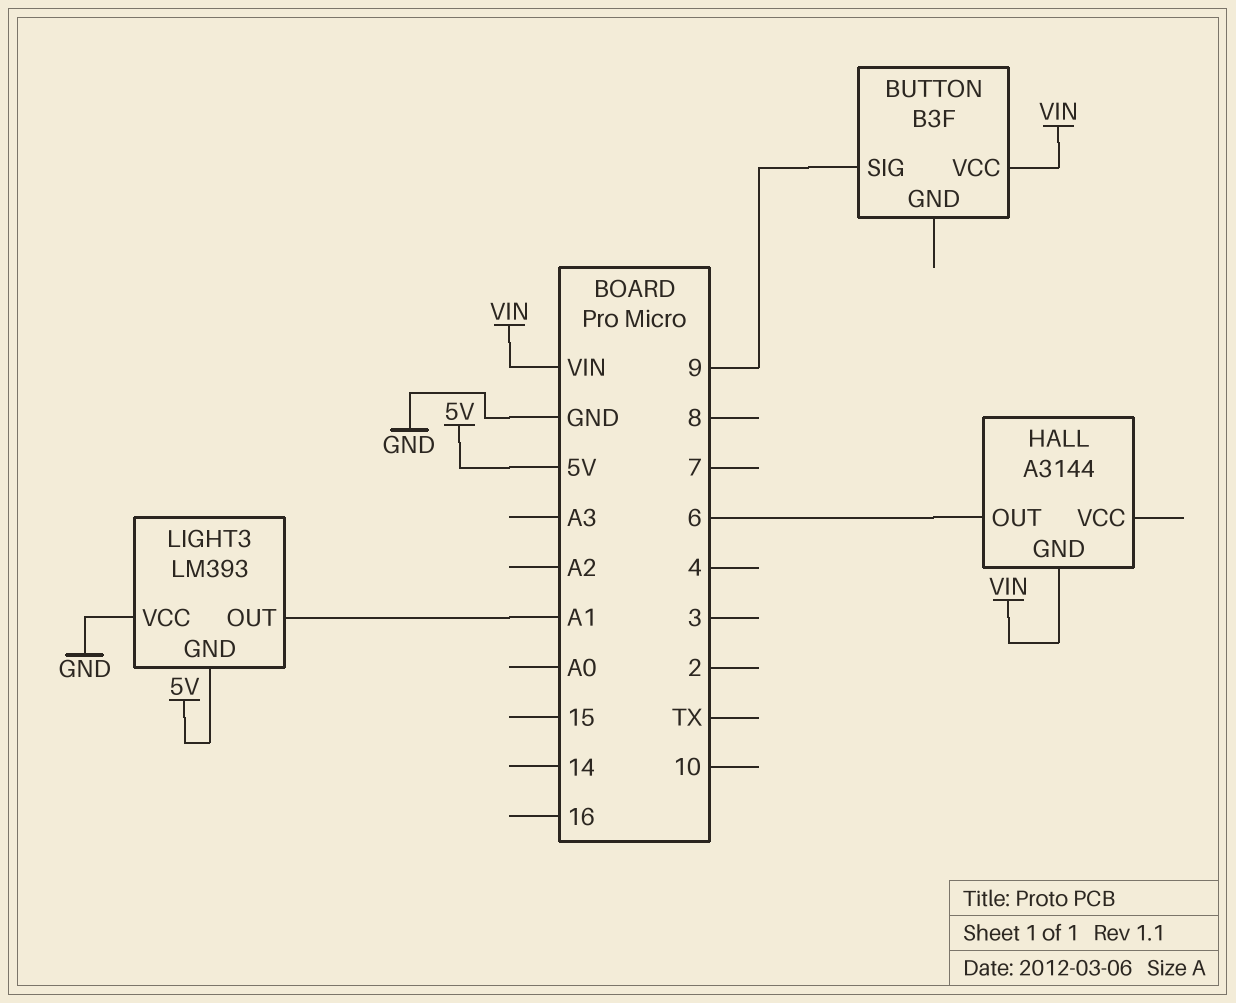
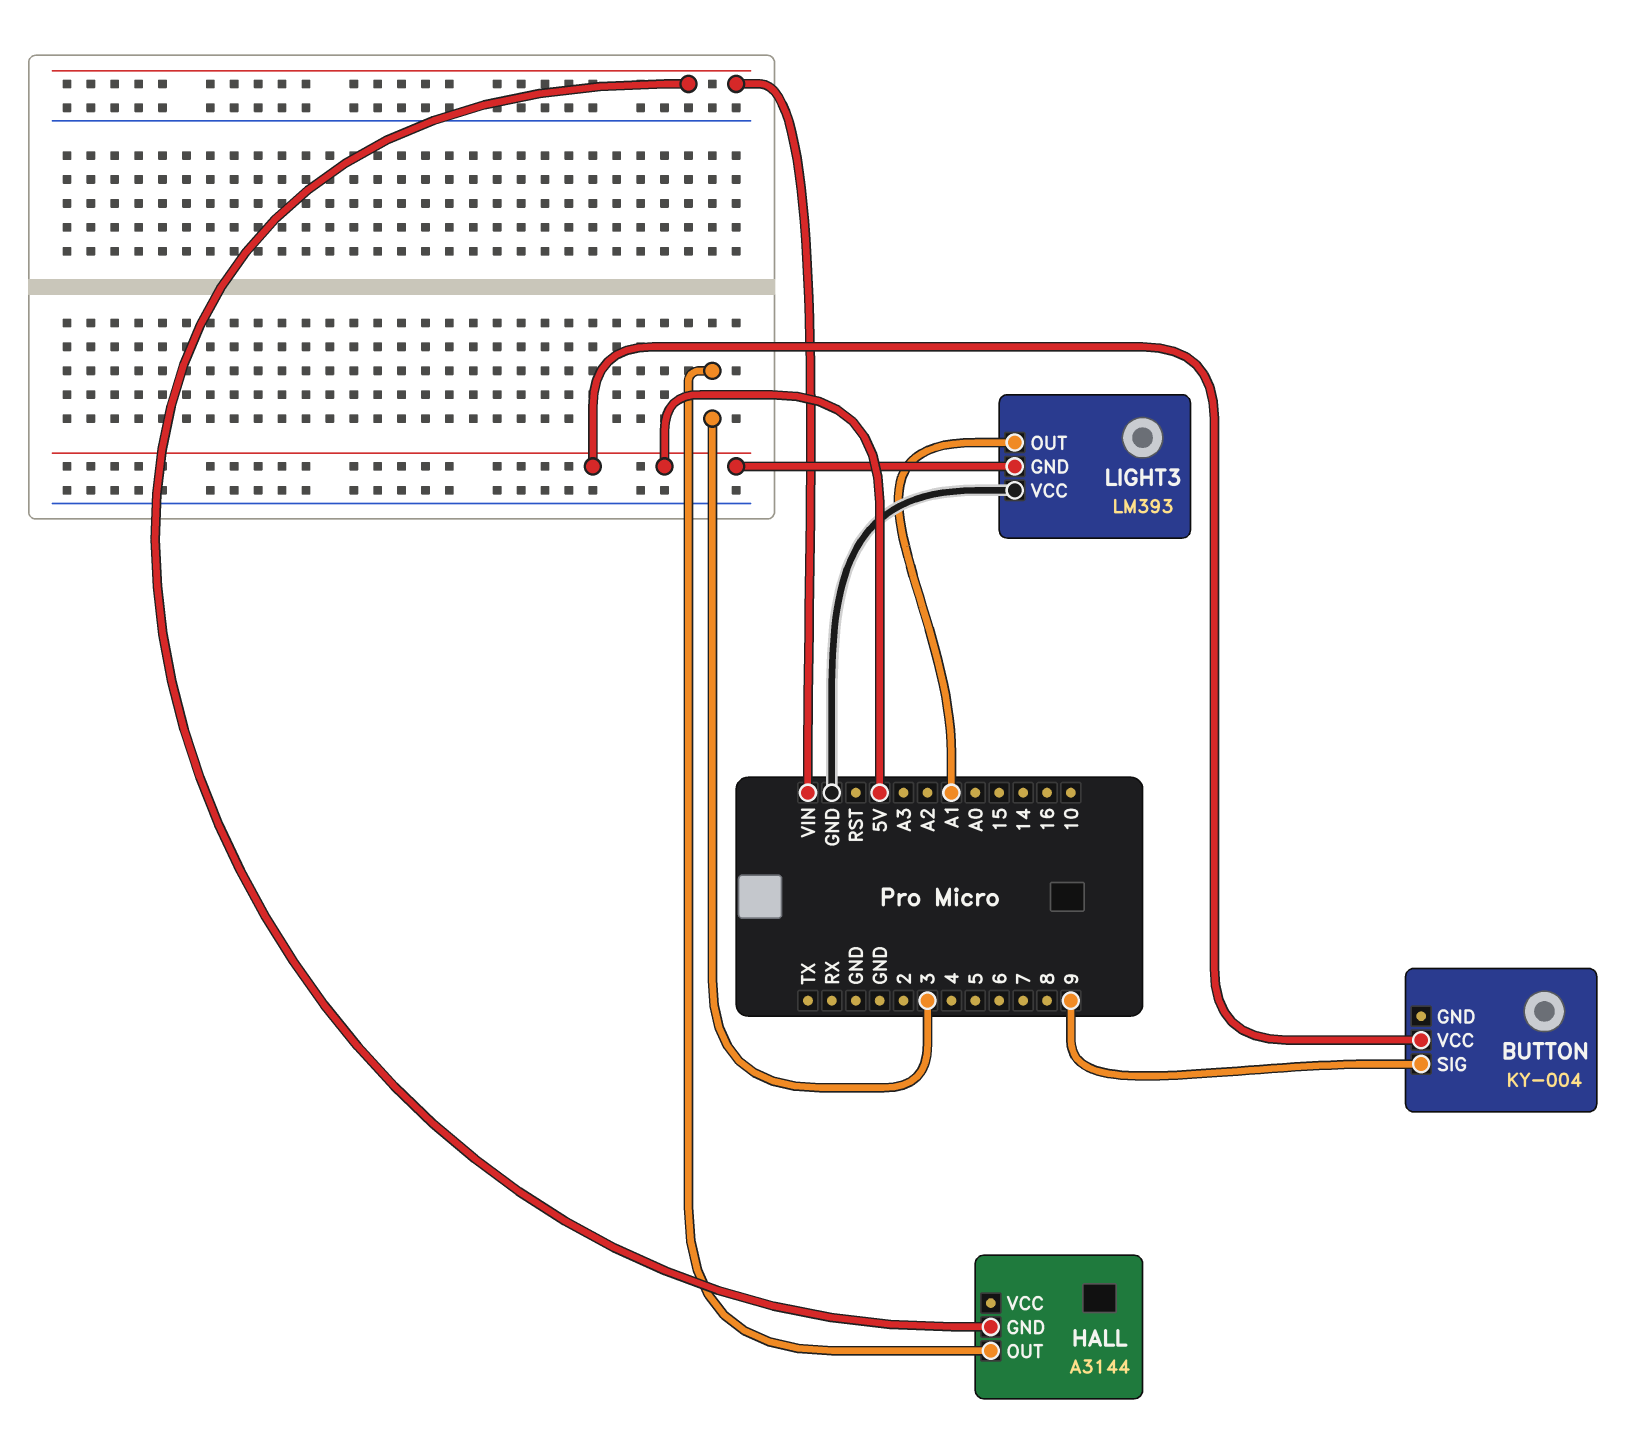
BUTTON: B3F -> KY-004
BUTTON pin VCC: VIN -> 5V
HALL pin OUT: 6 -> 3

